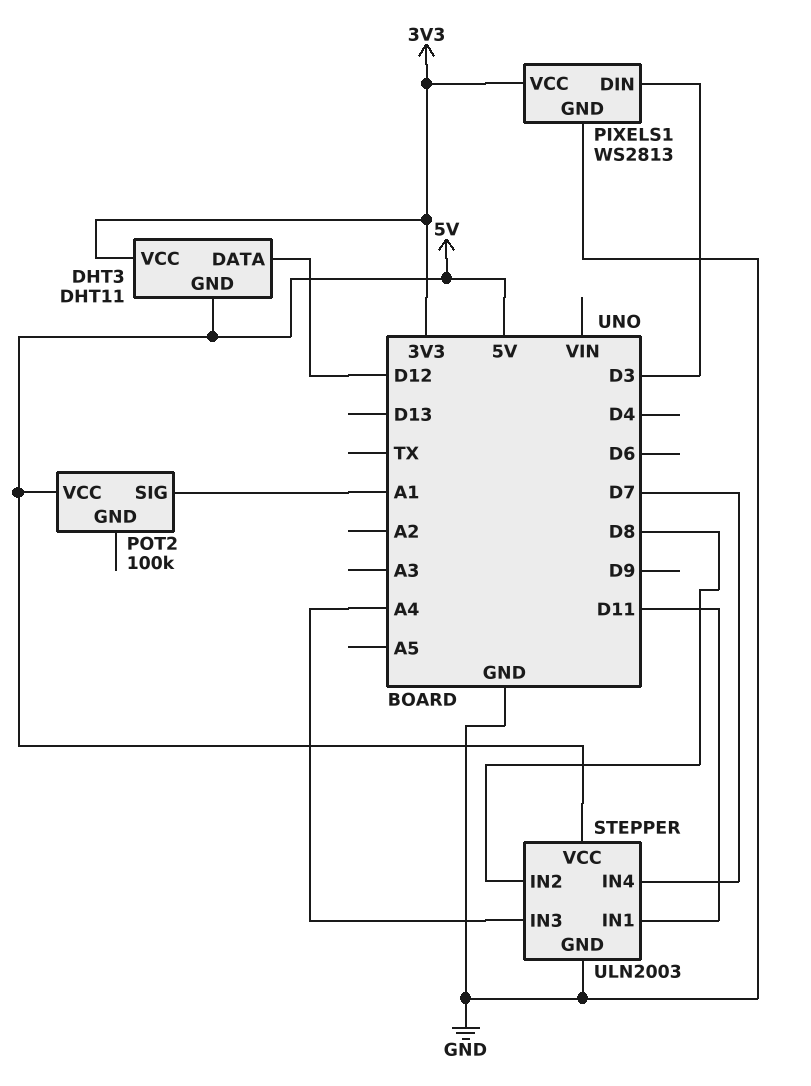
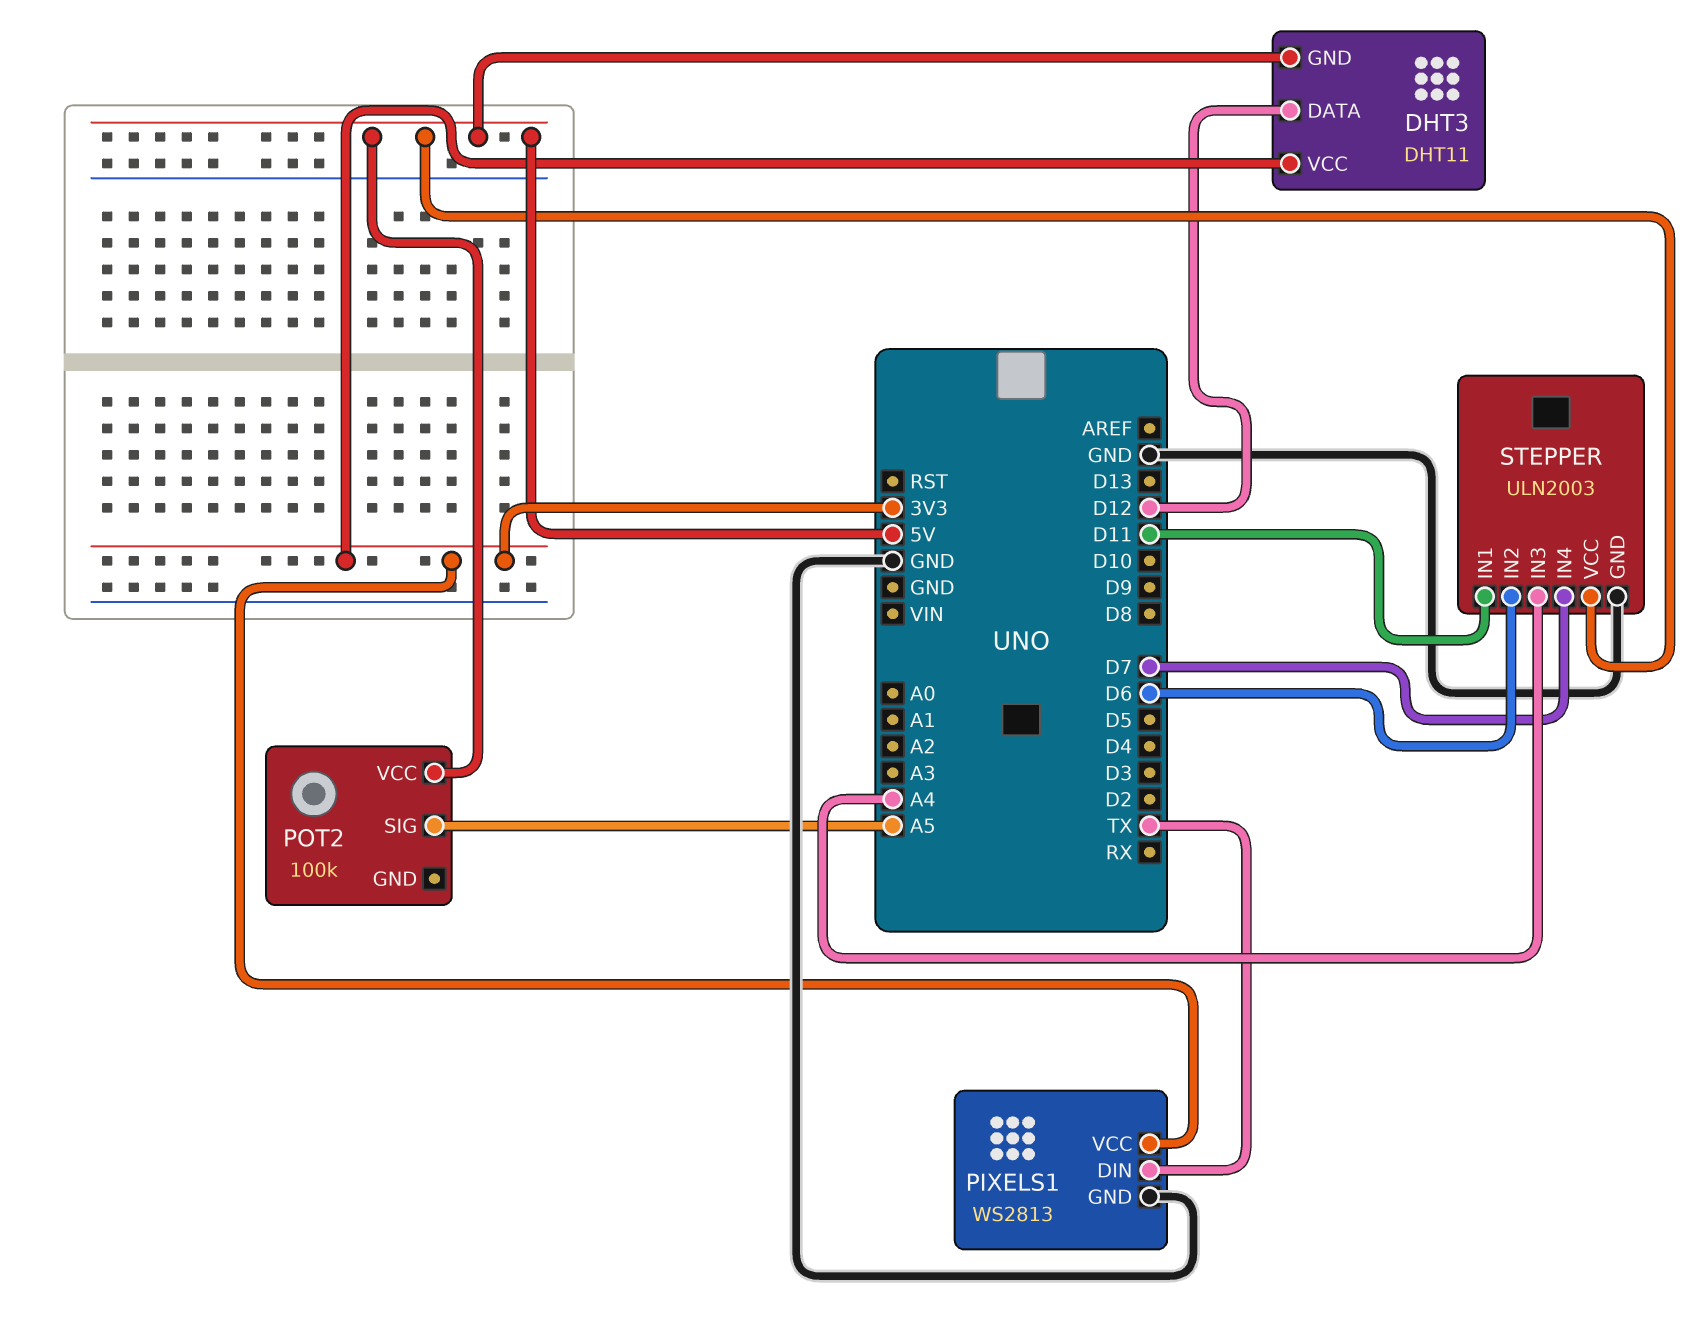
PIXELS1 pin DIN: D3 -> TX
POT2 pin SIG: A1 -> A5
STEPPER pin IN2: D8 -> D6

